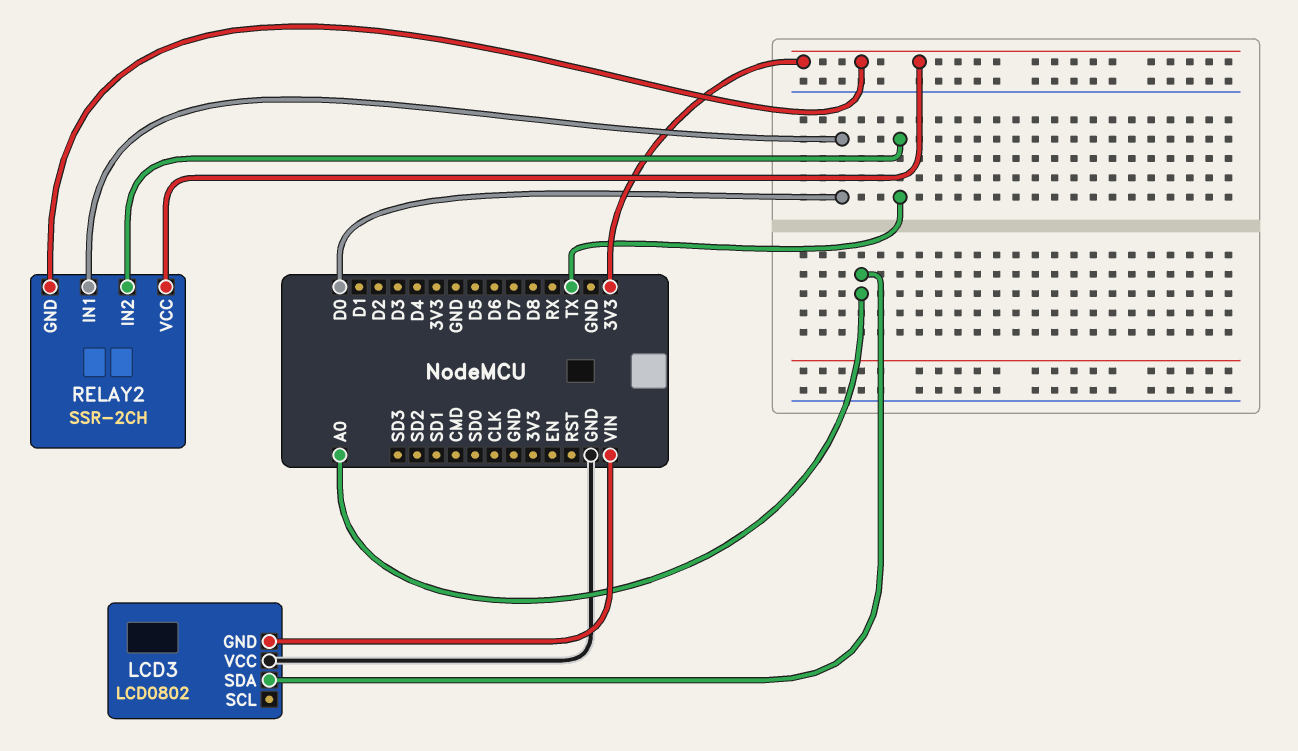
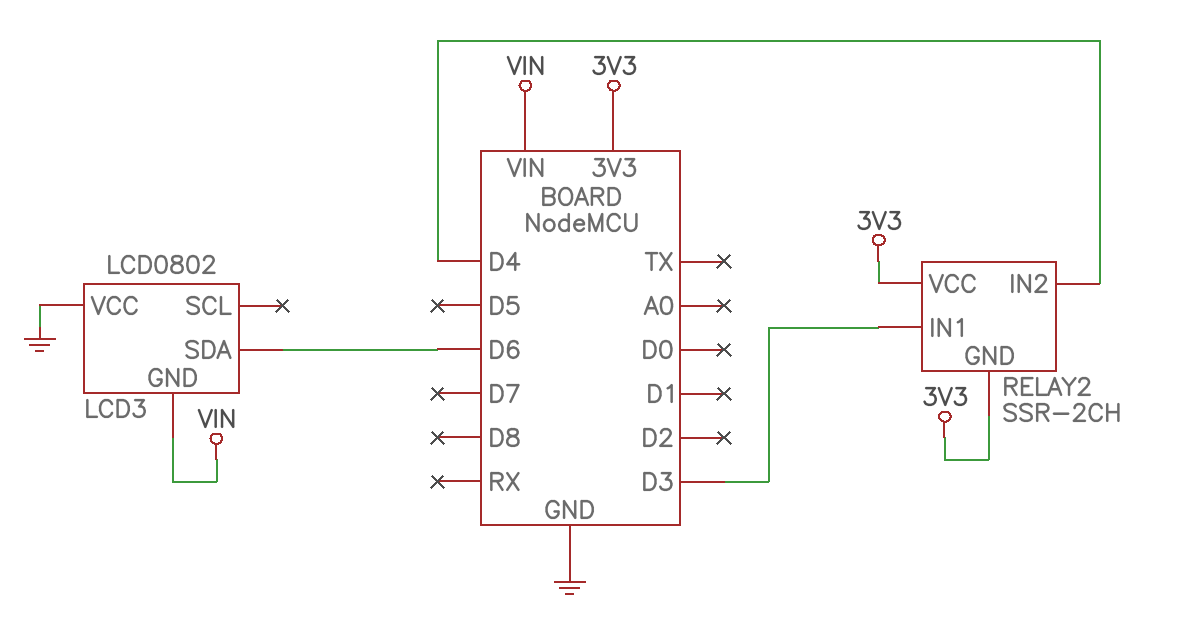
LCD3 pin SDA: A0 -> D6
RELAY2 pin IN1: D0 -> D3
RELAY2 pin IN2: TX -> D4

